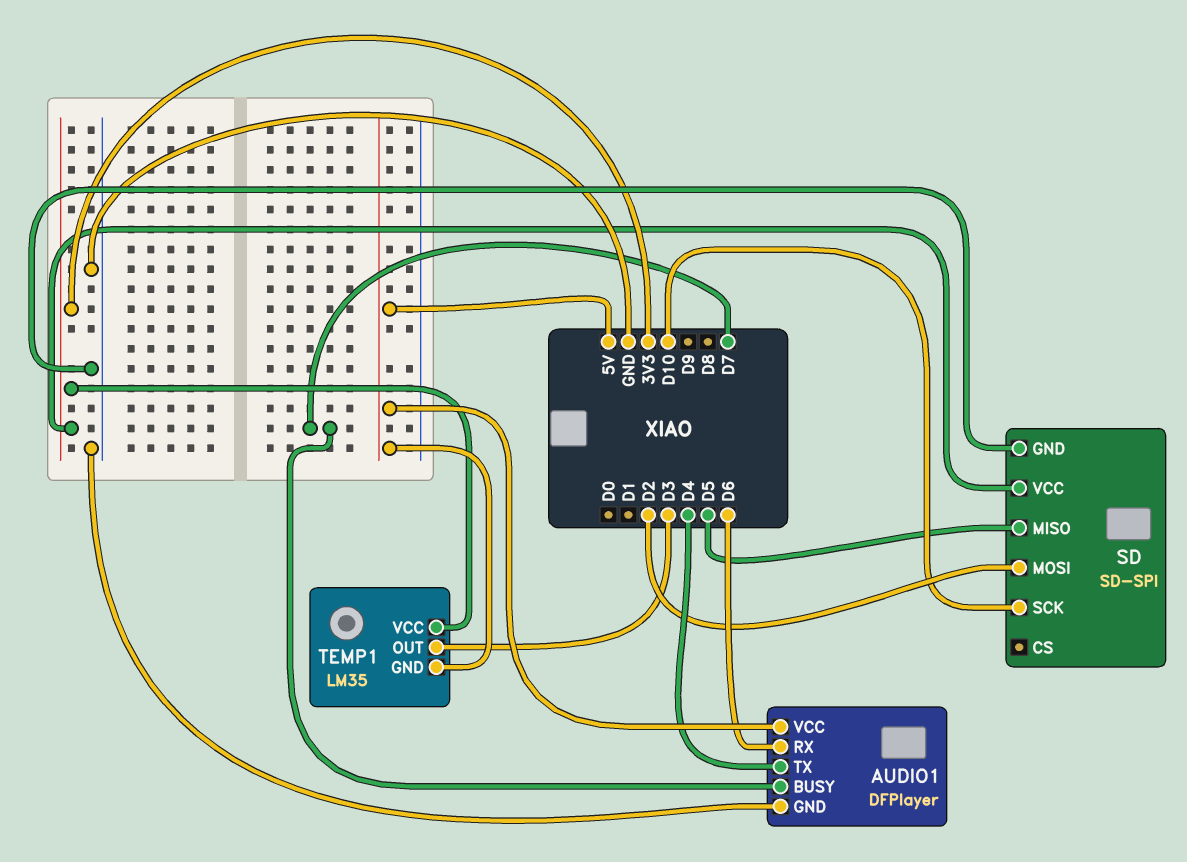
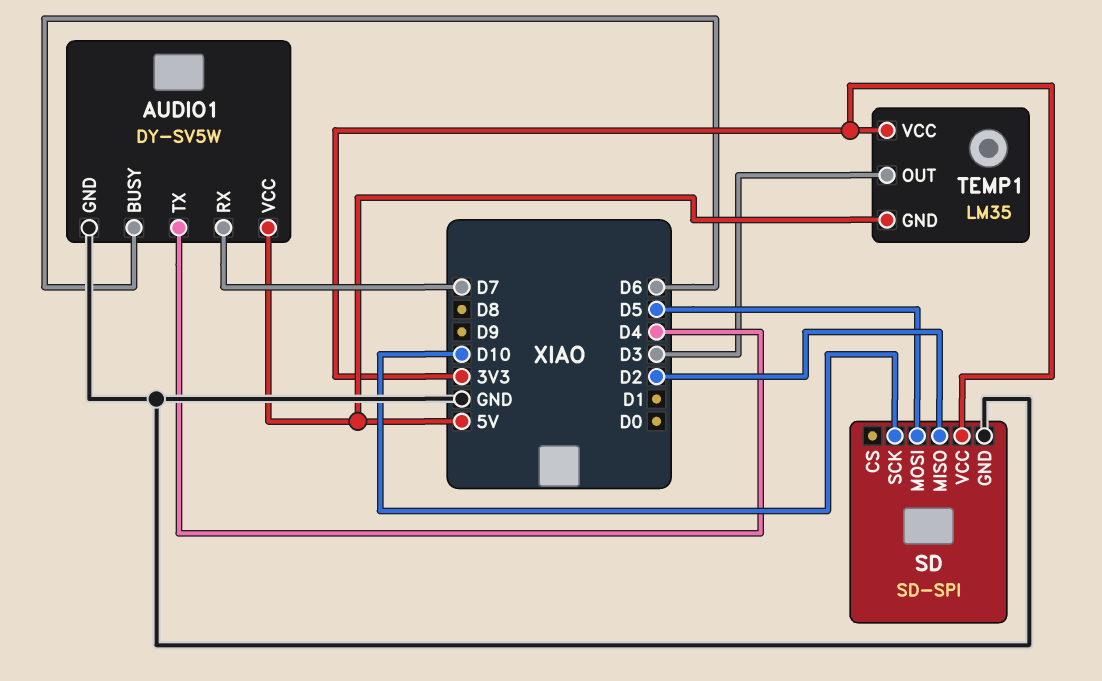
AUDIO1: DFPlayer -> DY-SV5W
AUDIO1 pin BUSY: D7 -> D6
AUDIO1 pin RX: D6 -> D7
SD pin MISO: D5 -> D2
SD pin MOSI: D2 -> D5

